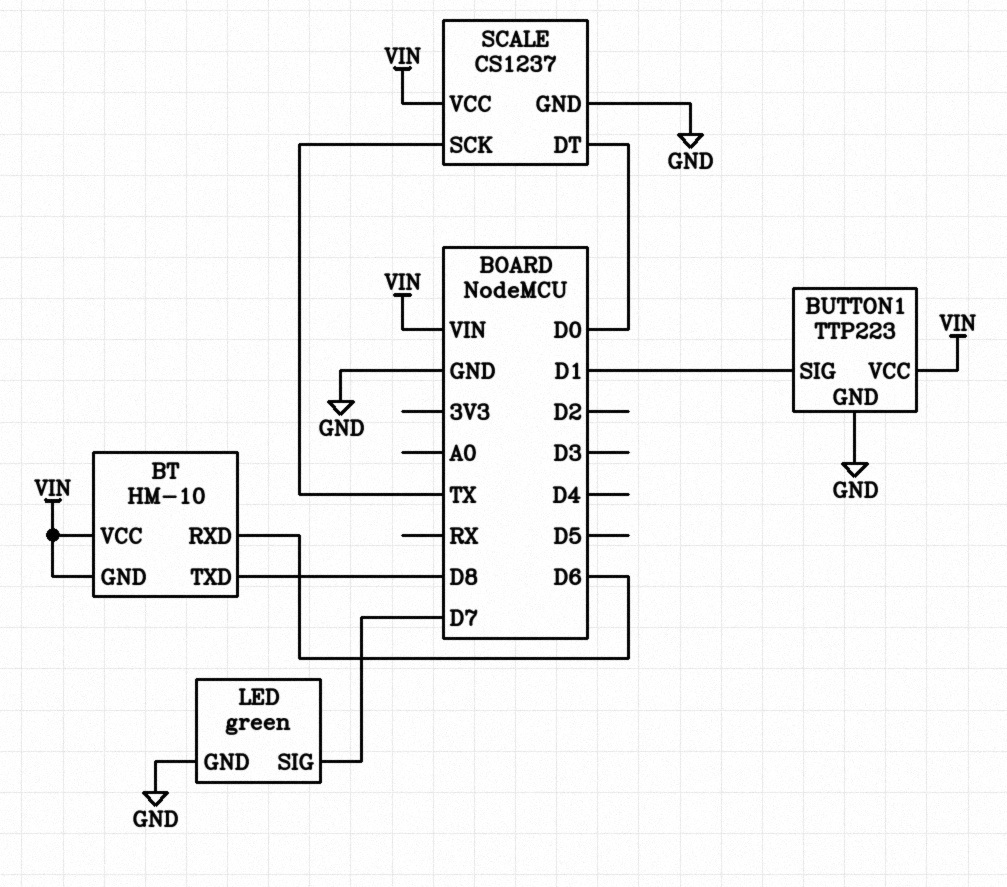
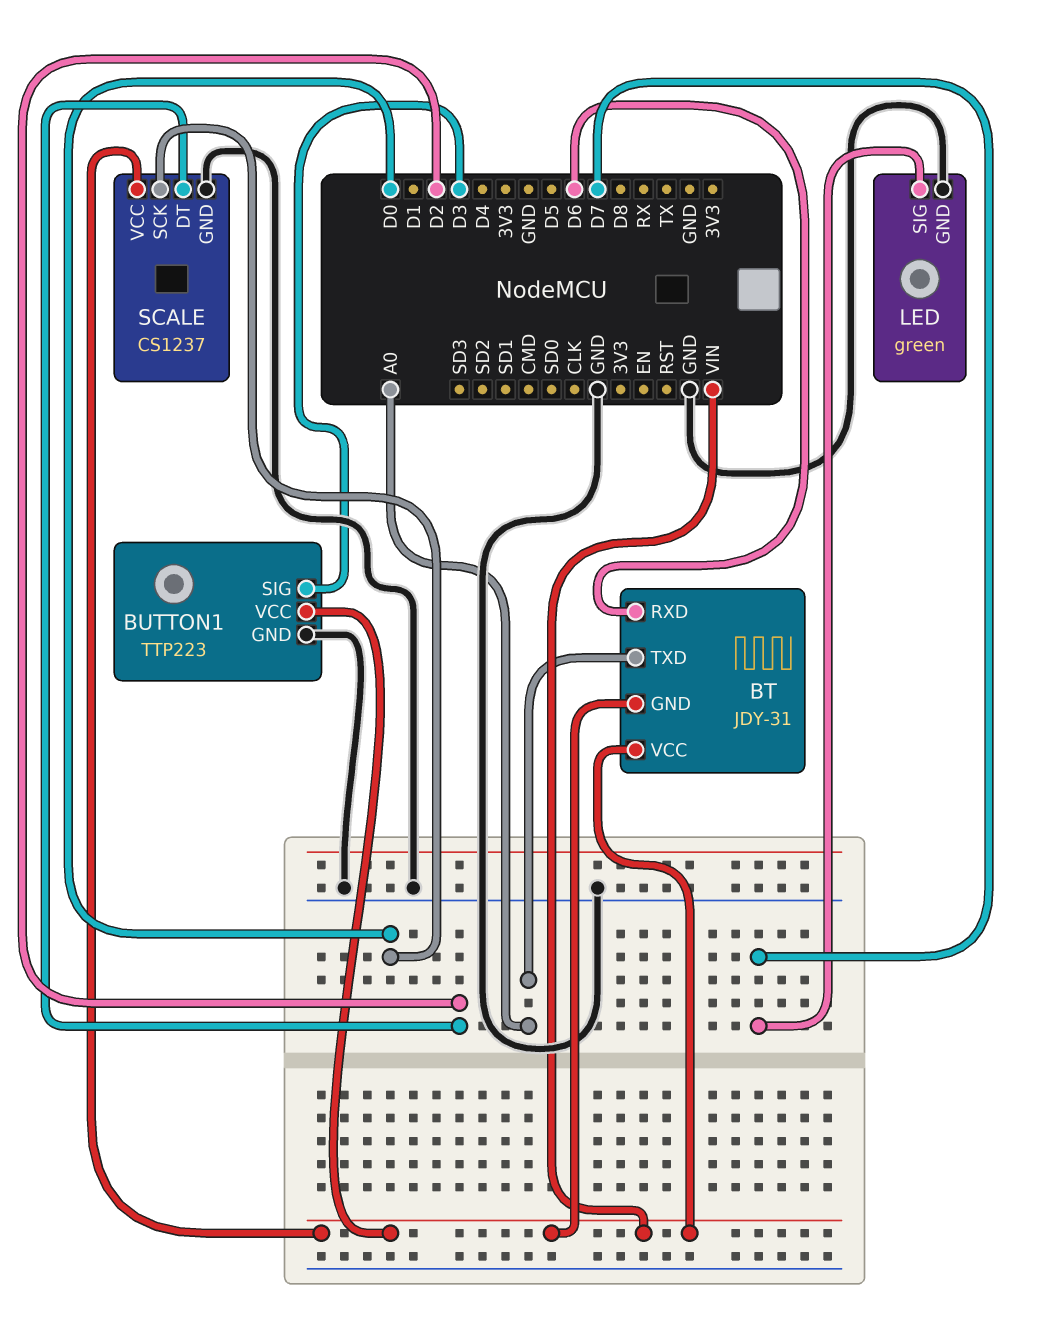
BT: HM-10 -> JDY-31
BT pin TXD: D8 -> A0
BUTTON1 pin SIG: D1 -> D3
SCALE pin DT: D0 -> D2
SCALE pin SCK: TX -> D0

